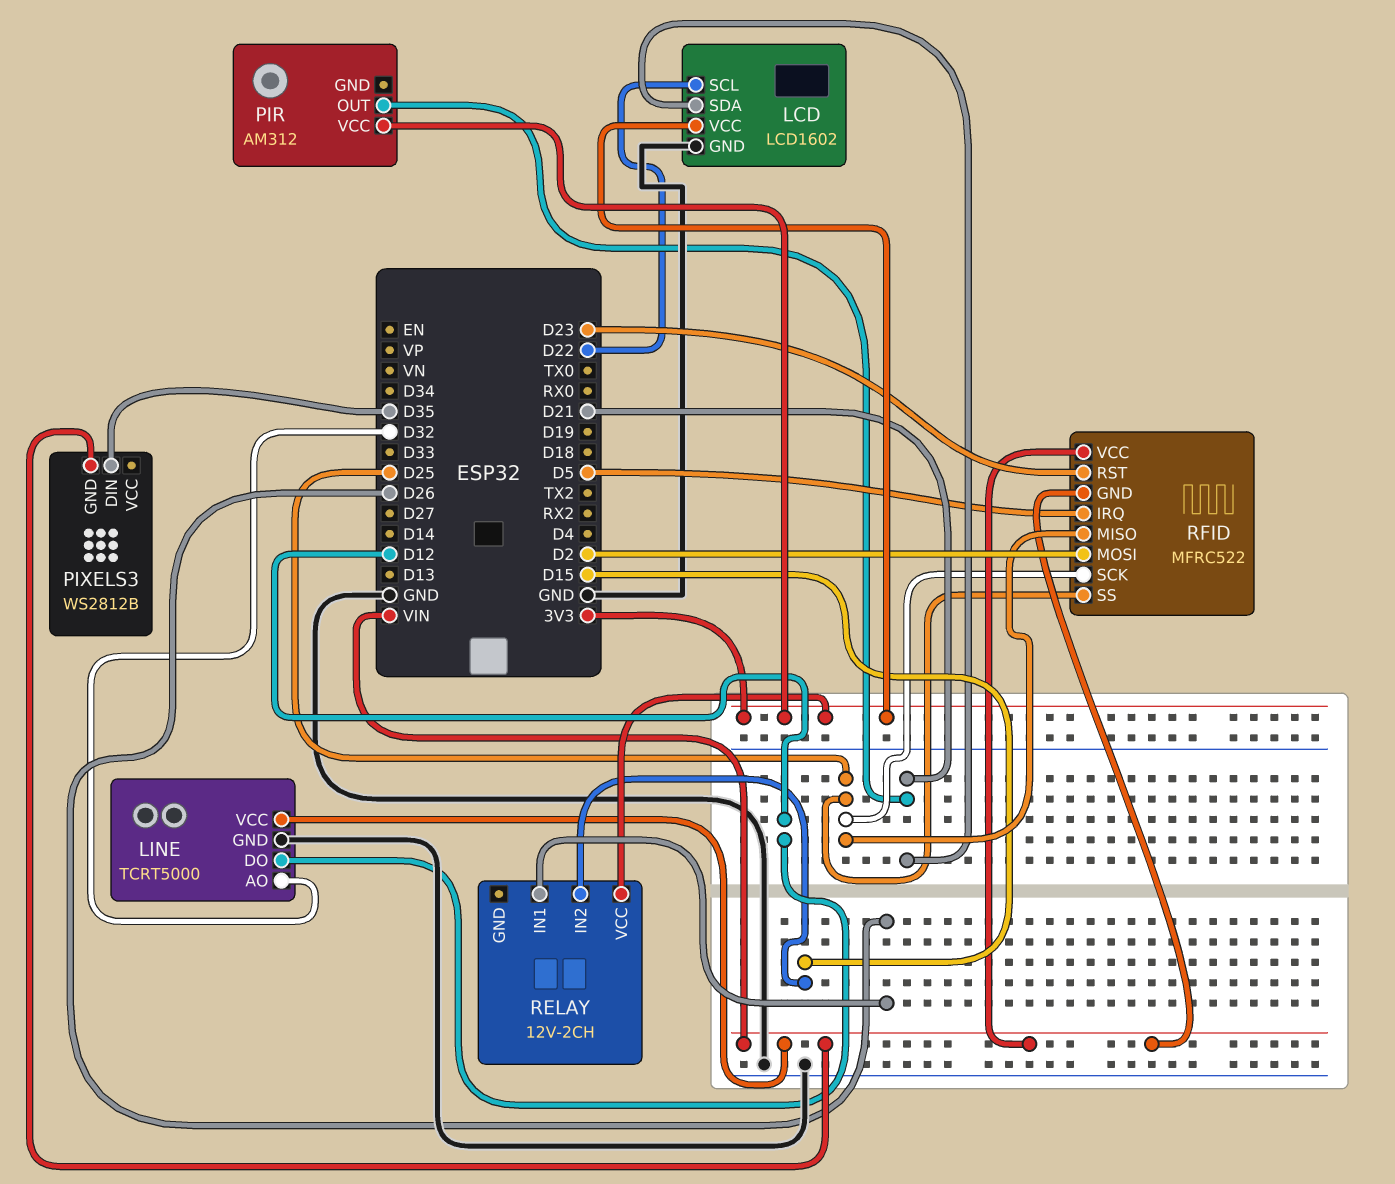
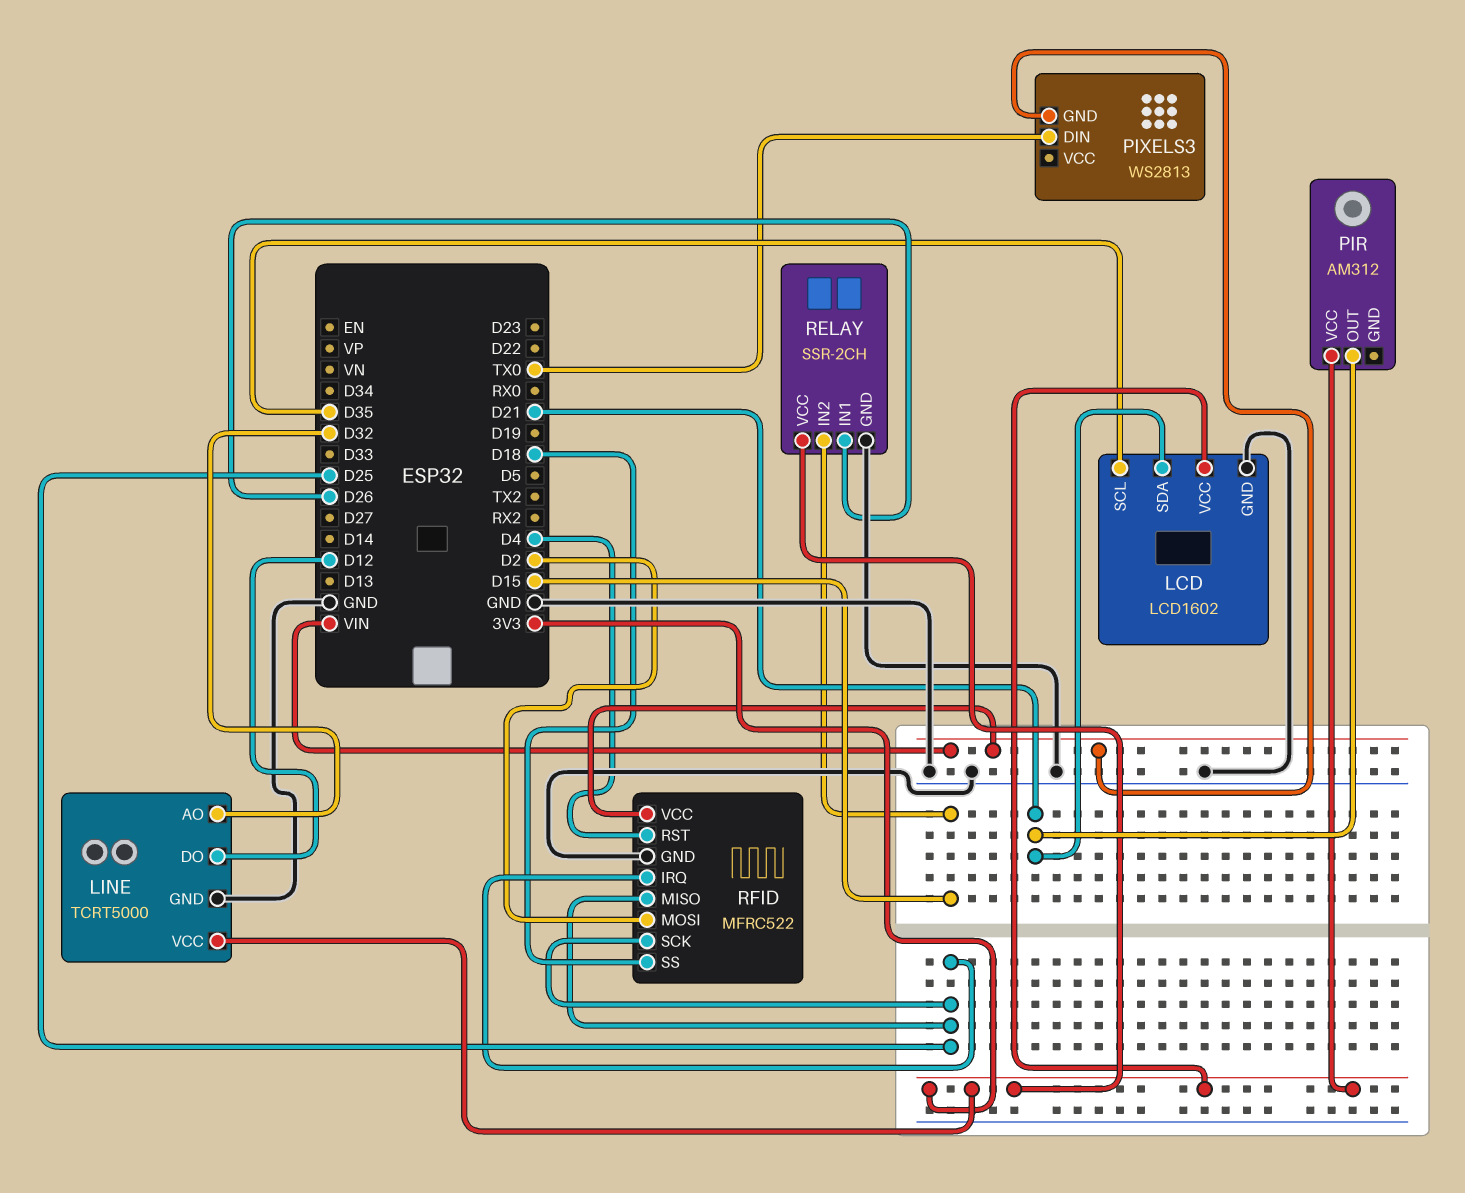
LCD pin SCL: D22 -> D35
LINE pin VCC: VIN -> 3V3
PIXELS3: WS2812B -> WS2813
PIXELS3 pin DIN: D35 -> TX0
RELAY: 12V-2CH -> SSR-2CH
RELAY pin GND: none -> GND
RFID pin GND: VIN -> GND
RFID pin IRQ: D5 -> D25
RFID pin RST: D23 -> D4
RFID pin SS: D25 -> D18

